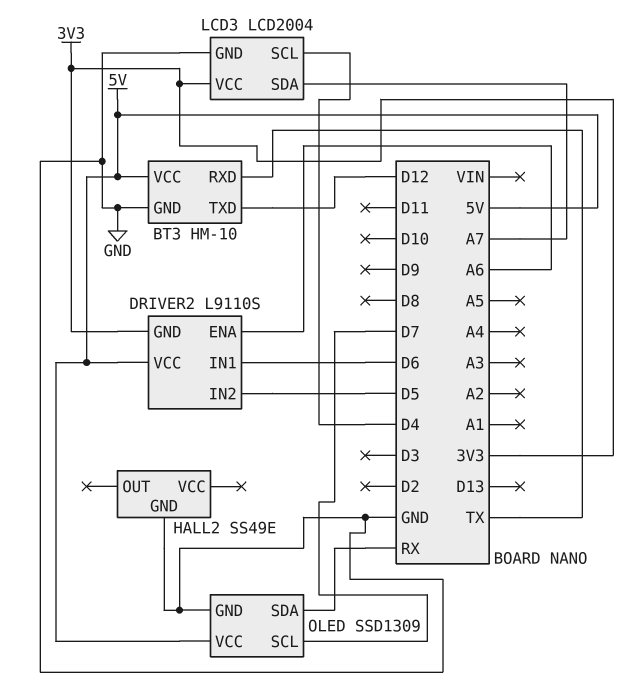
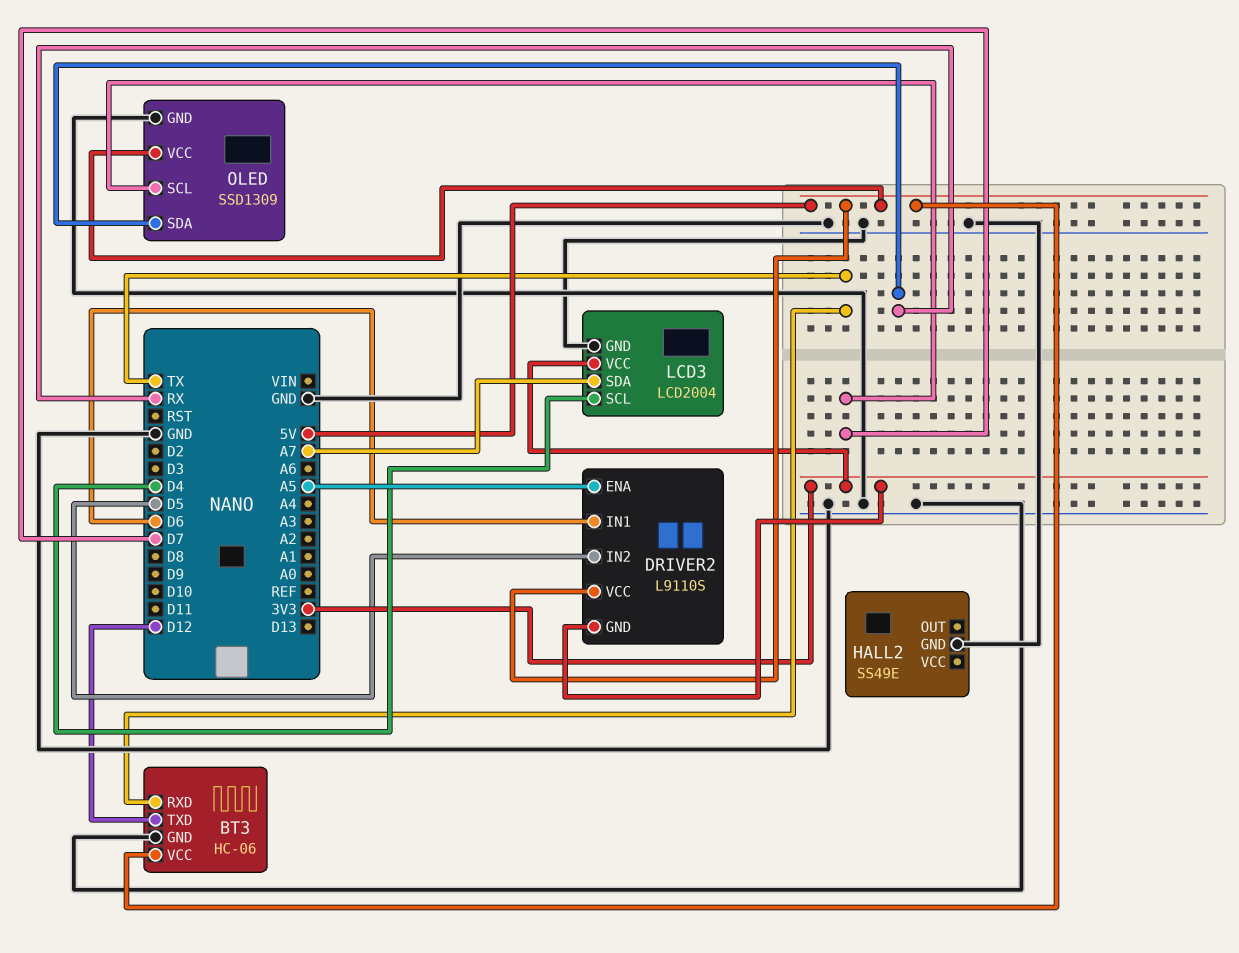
BT3: HM-10 -> HC-06
DRIVER2 pin ENA: A6 -> A5

